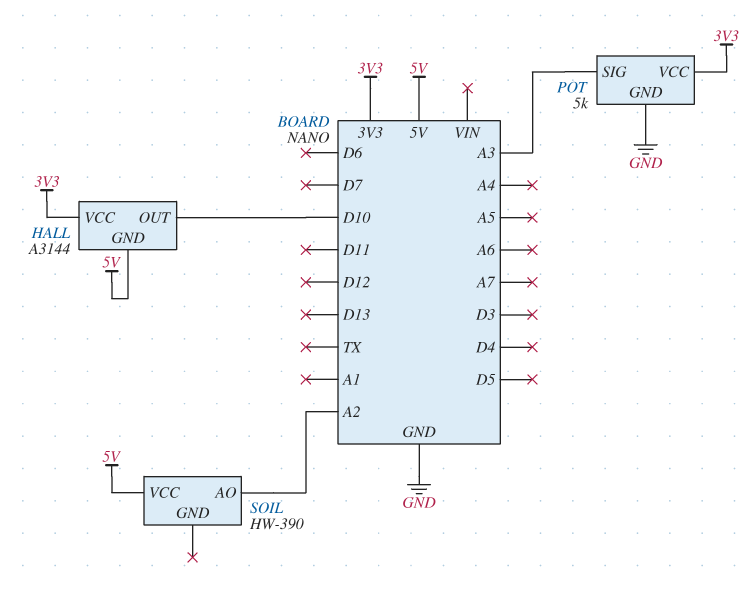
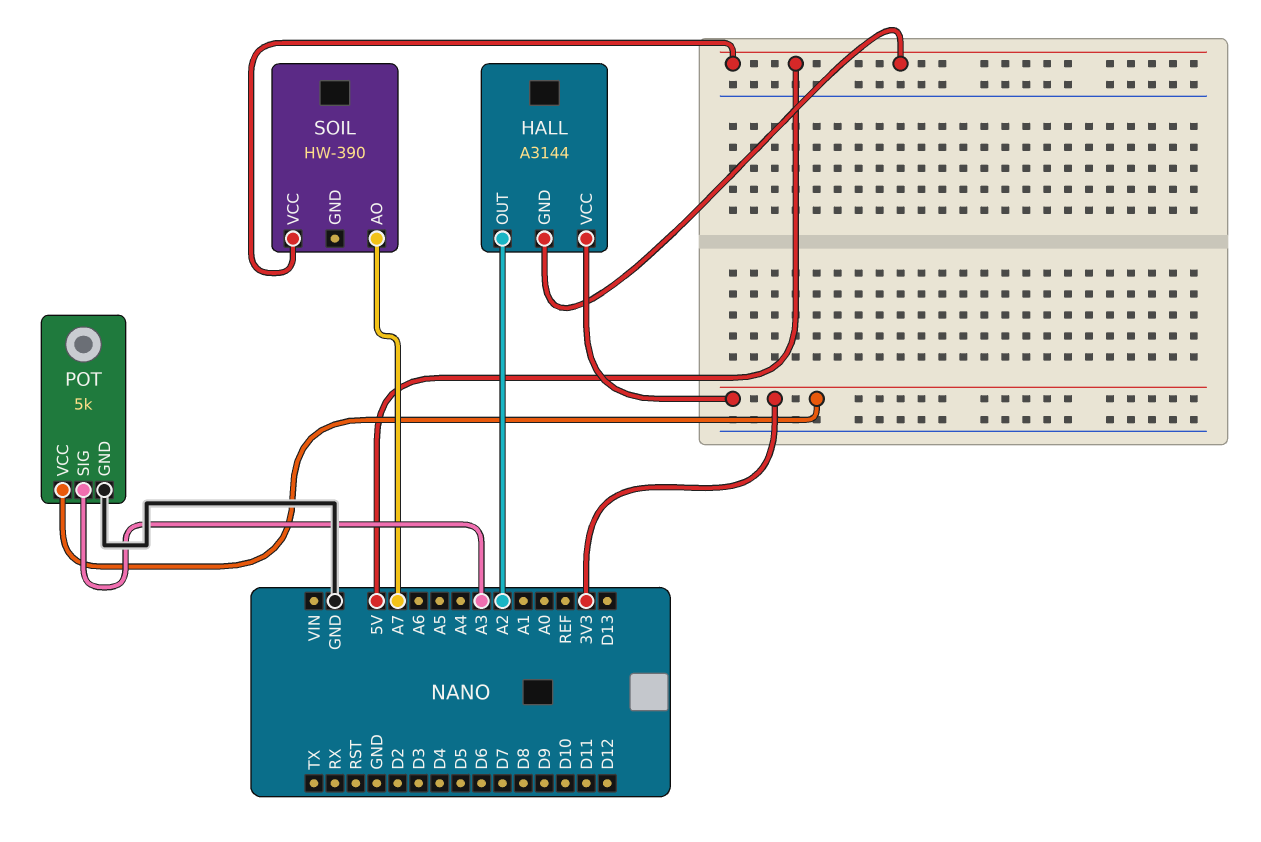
HALL pin OUT: D10 -> A2
SOIL pin AO: A2 -> A7

